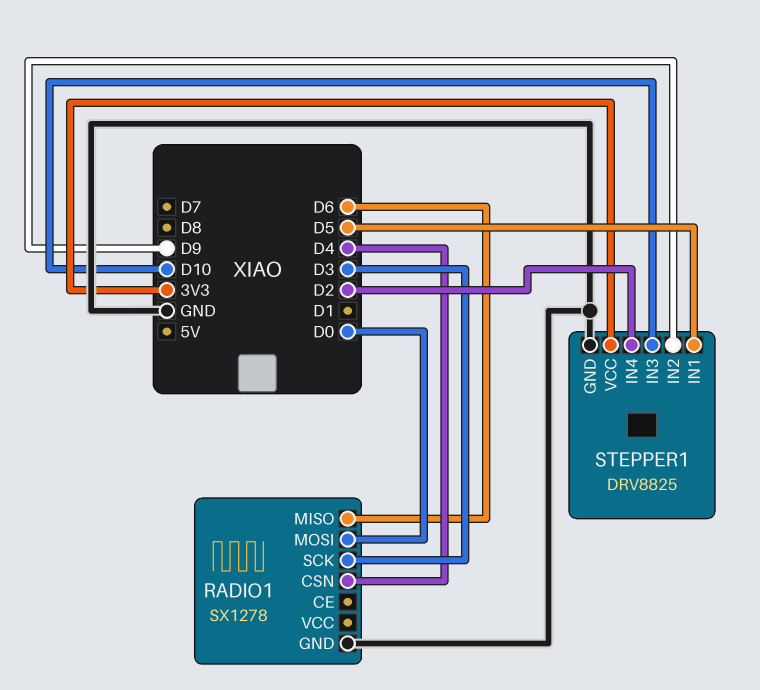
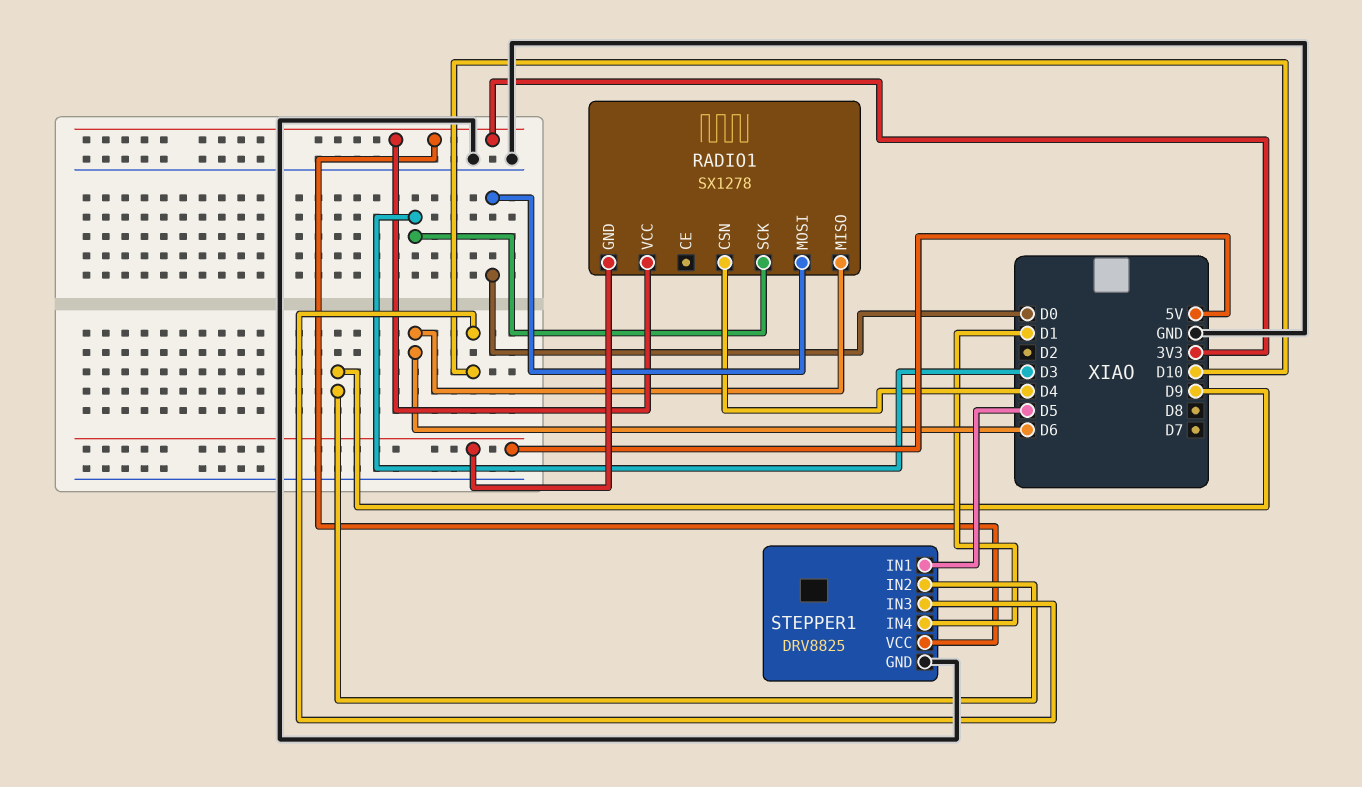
RADIO1 pin GND: GND -> 5V
RADIO1 pin VCC: none -> 3V3
STEPPER1 pin IN4: D2 -> D1

